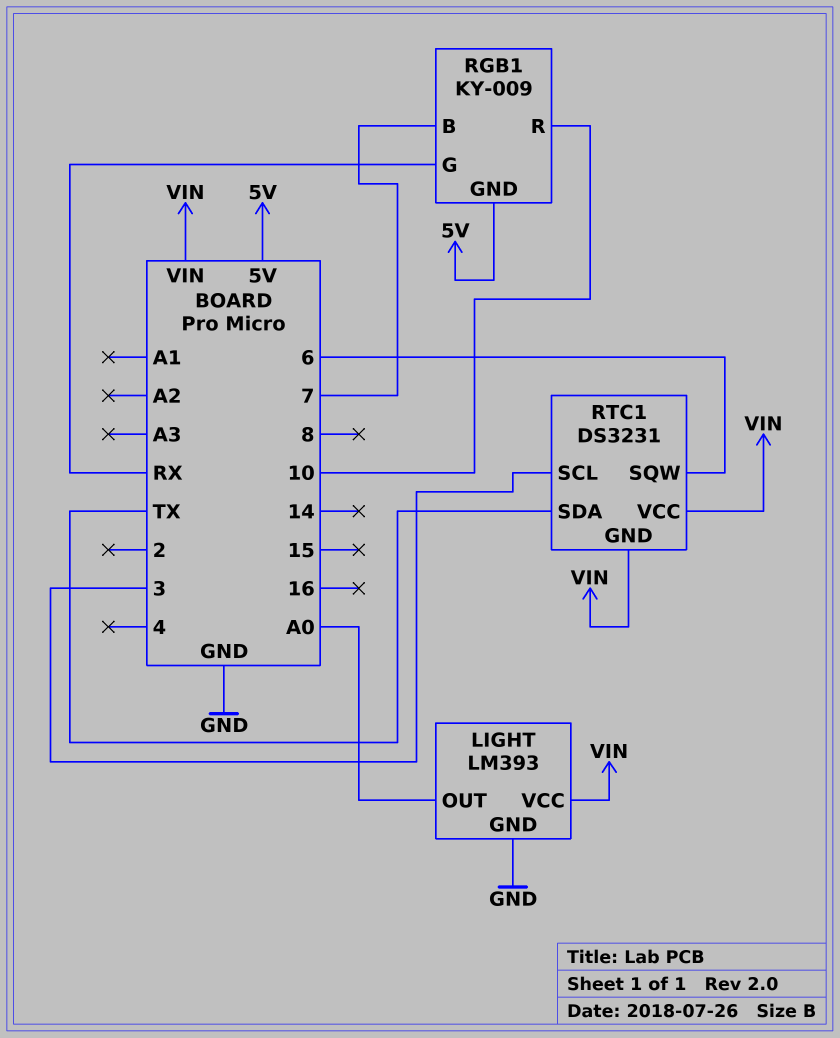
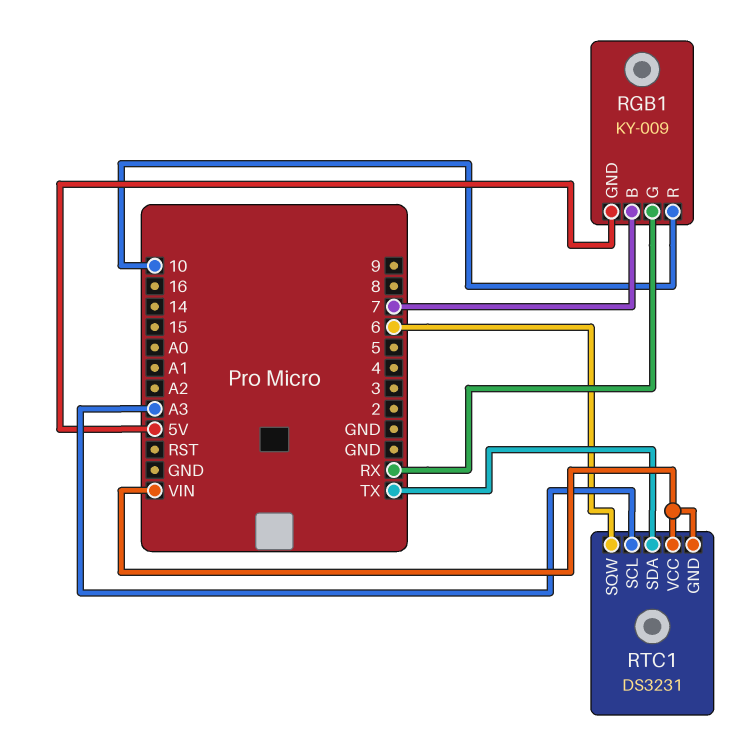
LIGHT: LM393 -> none
LIGHT pin GND: GND -> none
LIGHT pin OUT: A0 -> none
LIGHT pin VCC: VIN -> none
RTC1 pin SCL: 3 -> A3

